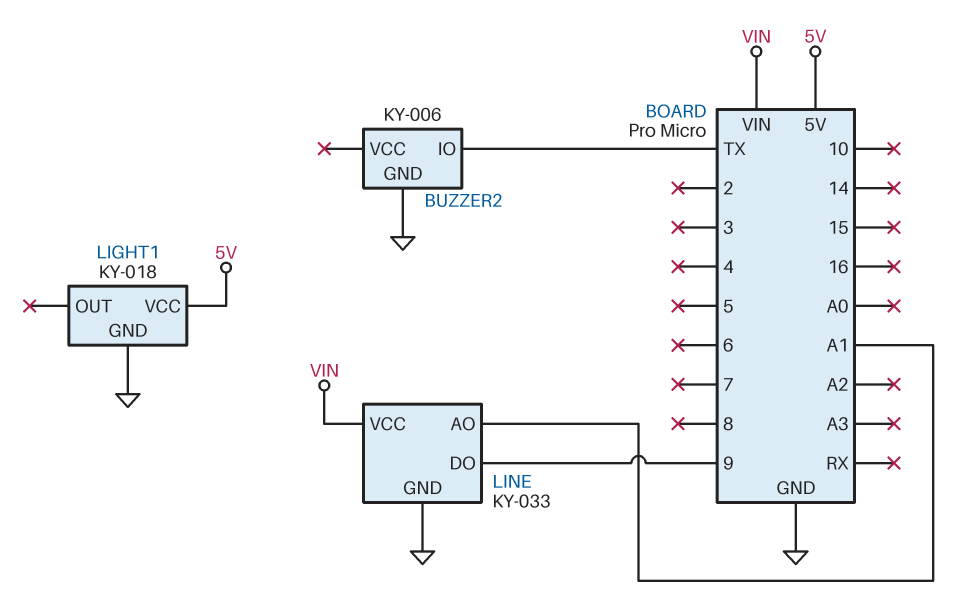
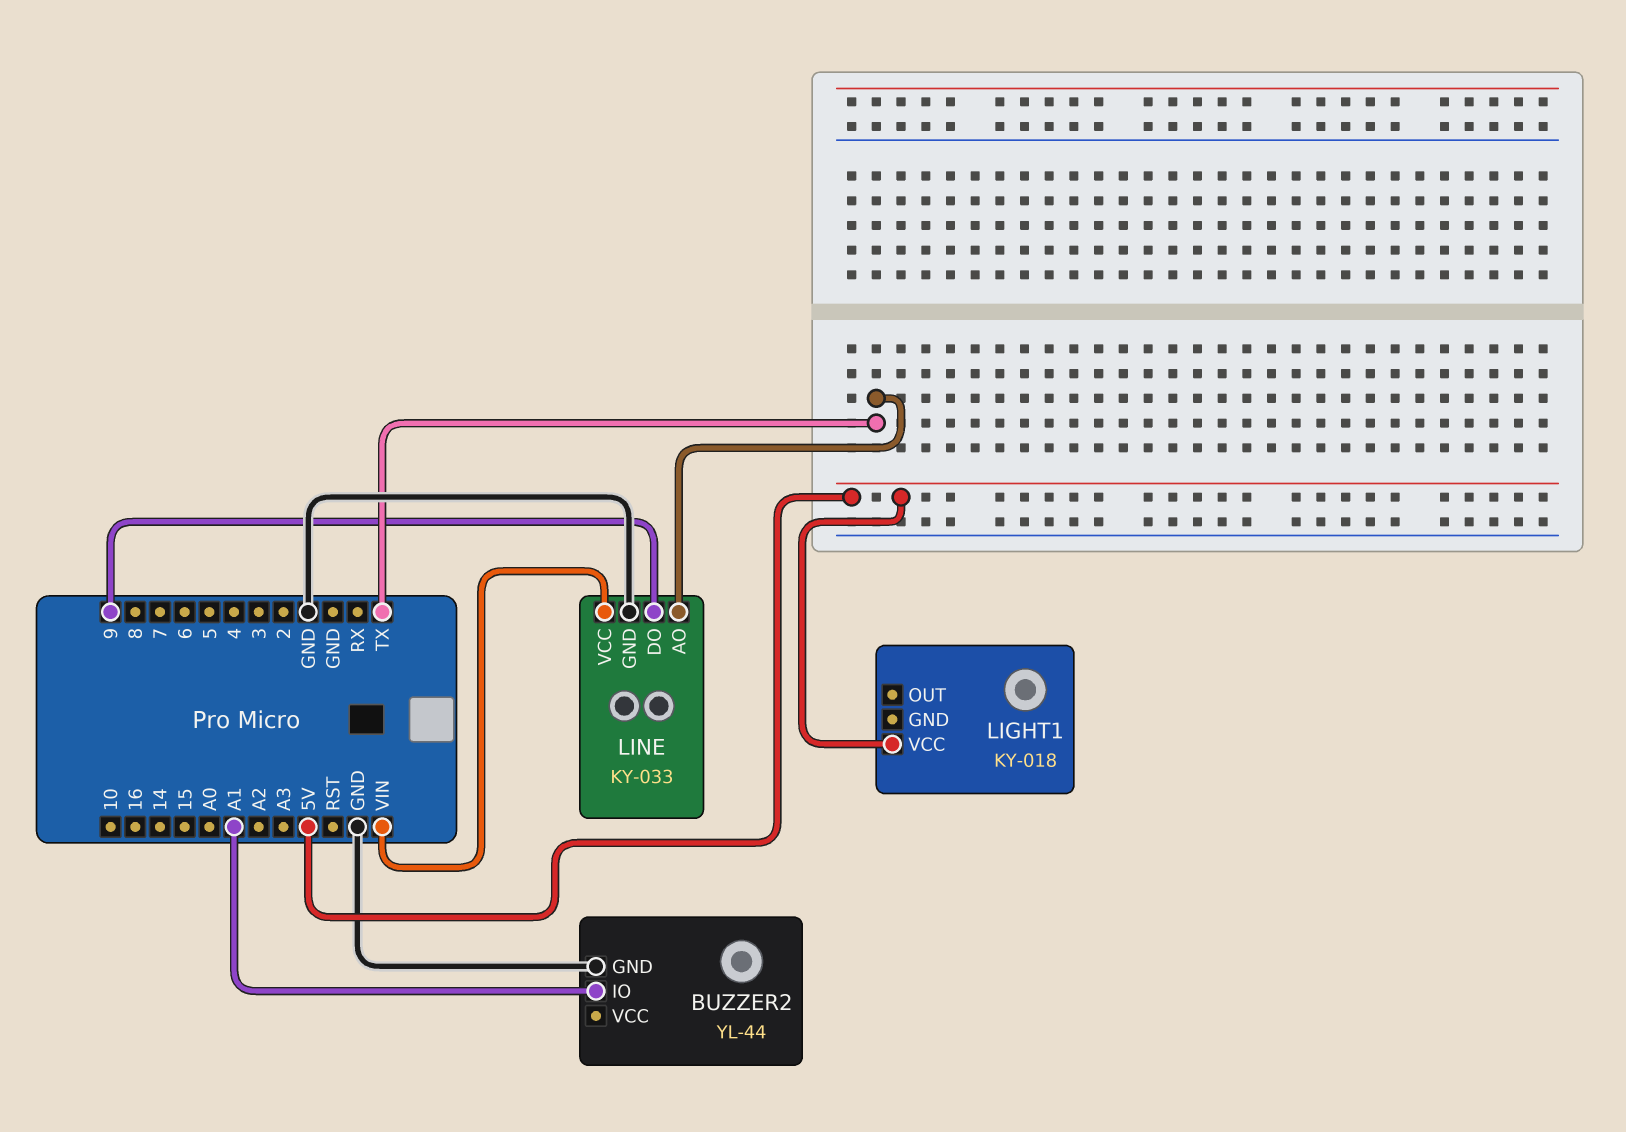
BUZZER2: KY-006 -> YL-44
BUZZER2 pin IO: TX -> A1
LIGHT1 pin GND: GND -> none
LINE pin AO: A1 -> TX

